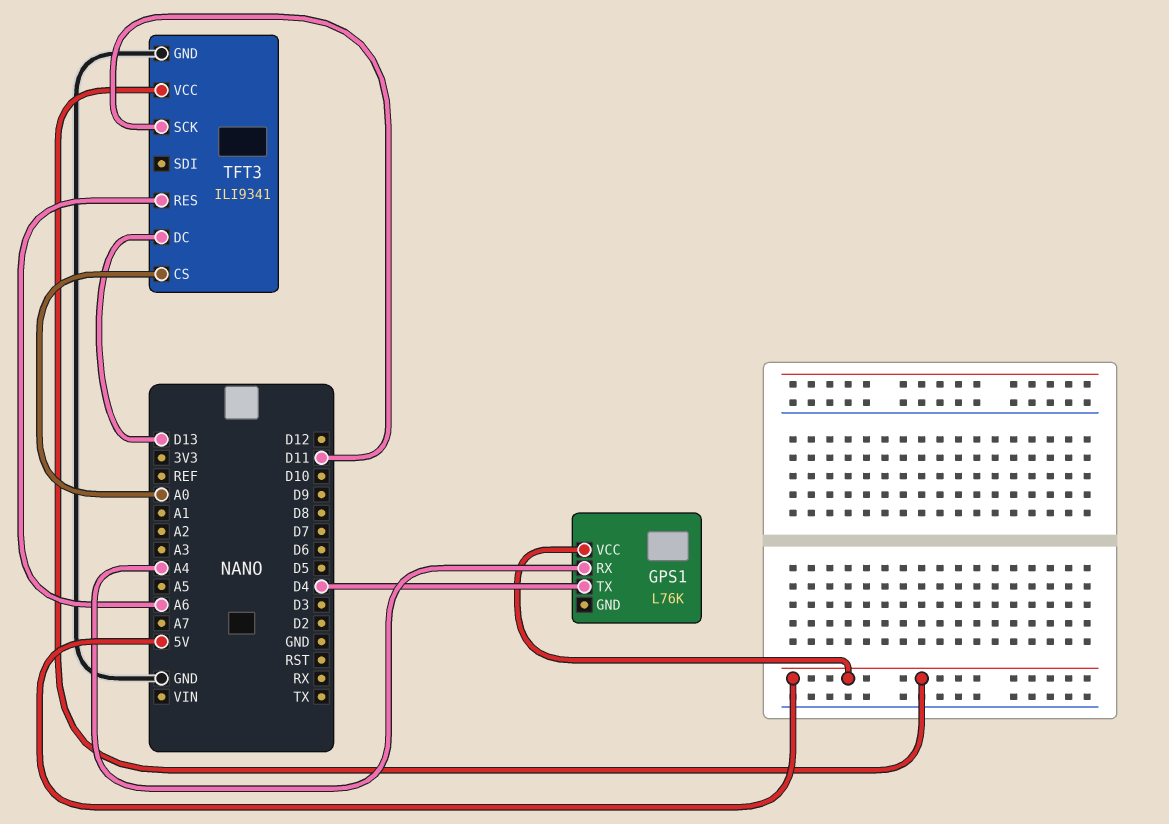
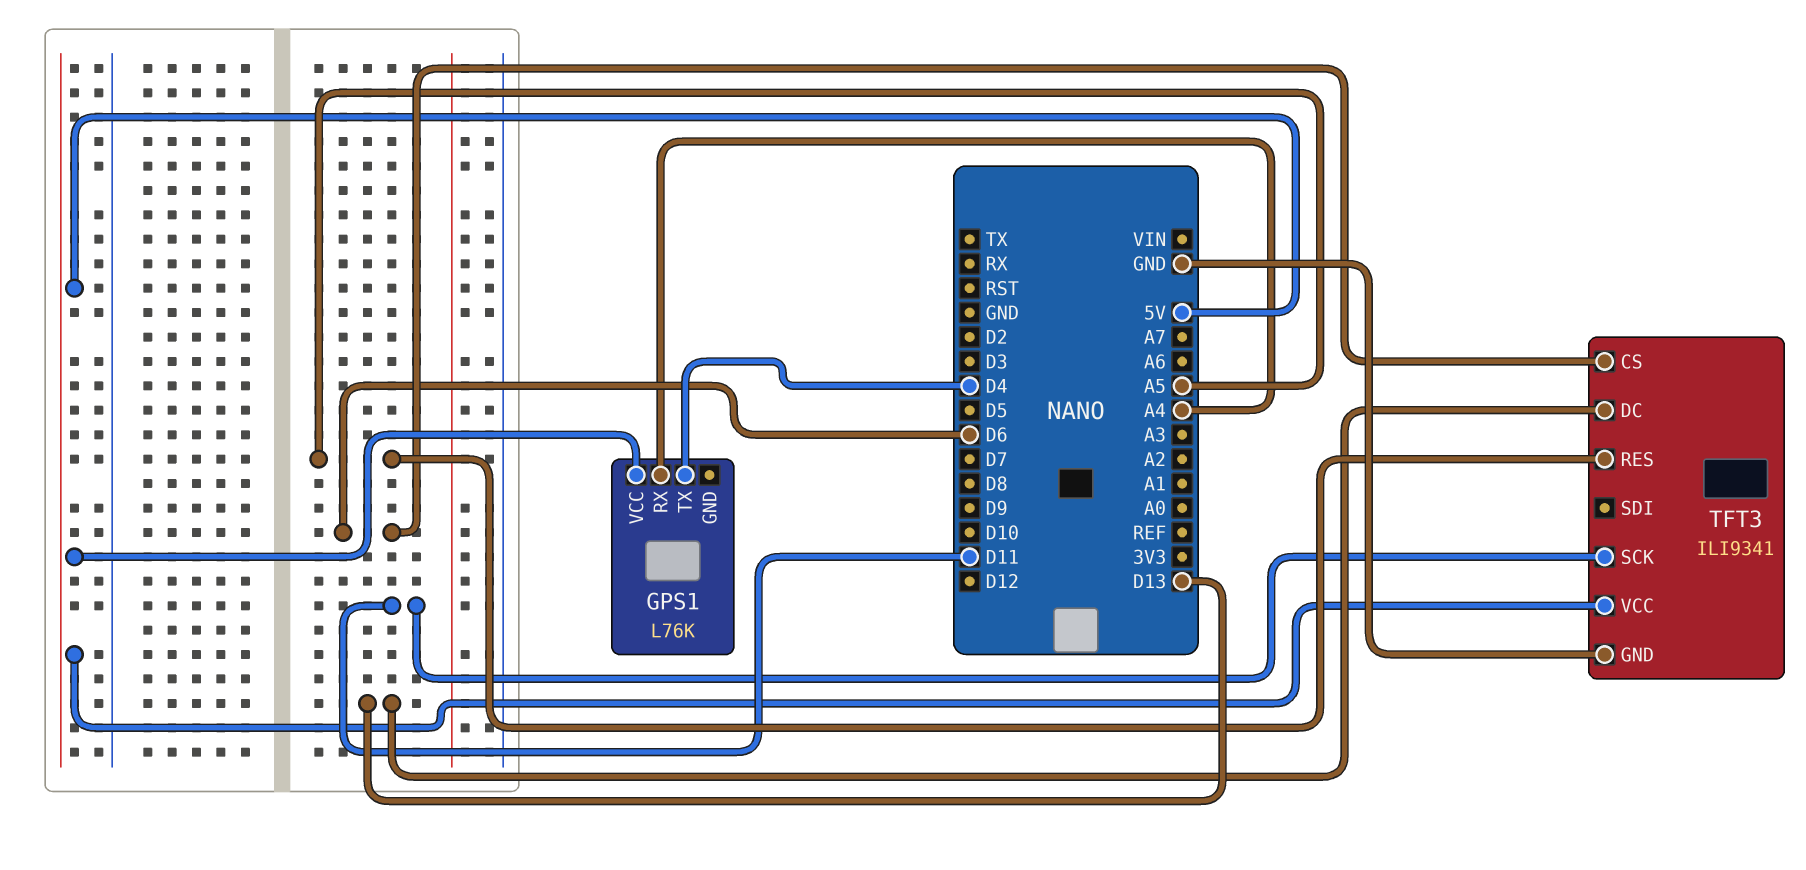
TFT3 pin CS: A0 -> D6
TFT3 pin RES: A6 -> A5

